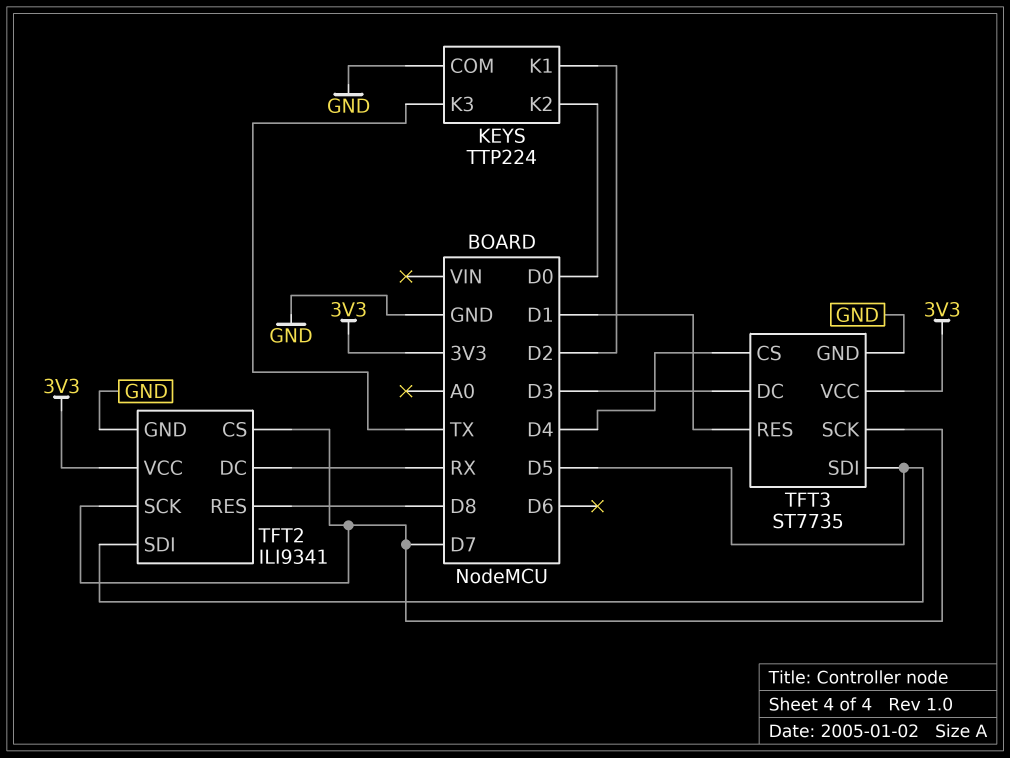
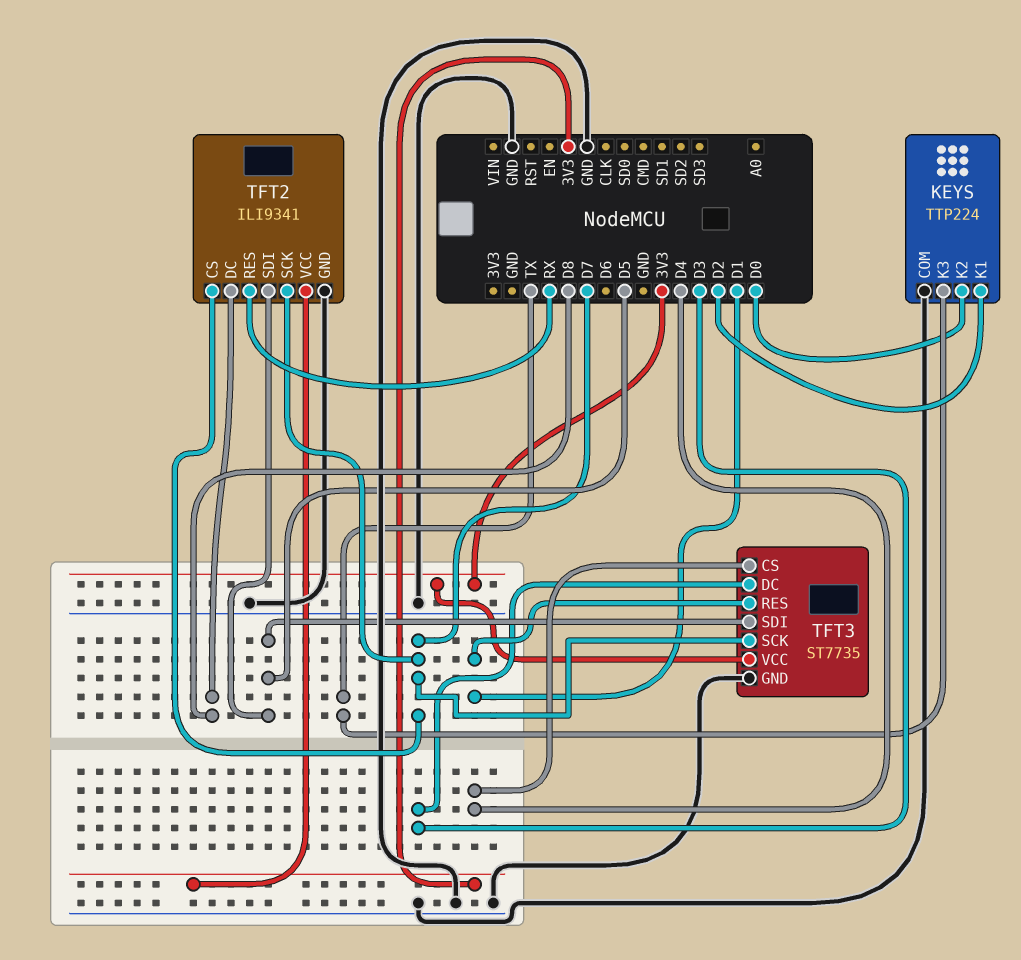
TFT2 pin DC: RX -> D8
TFT2 pin RES: D8 -> RX

